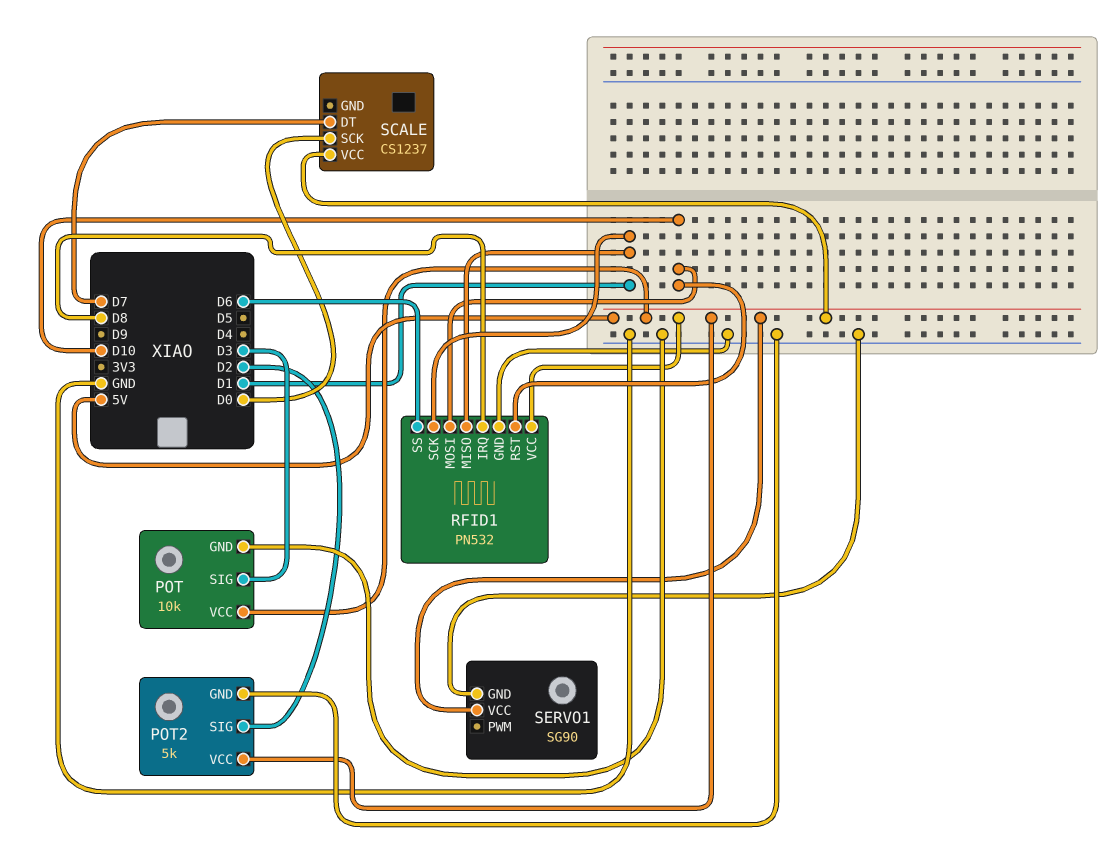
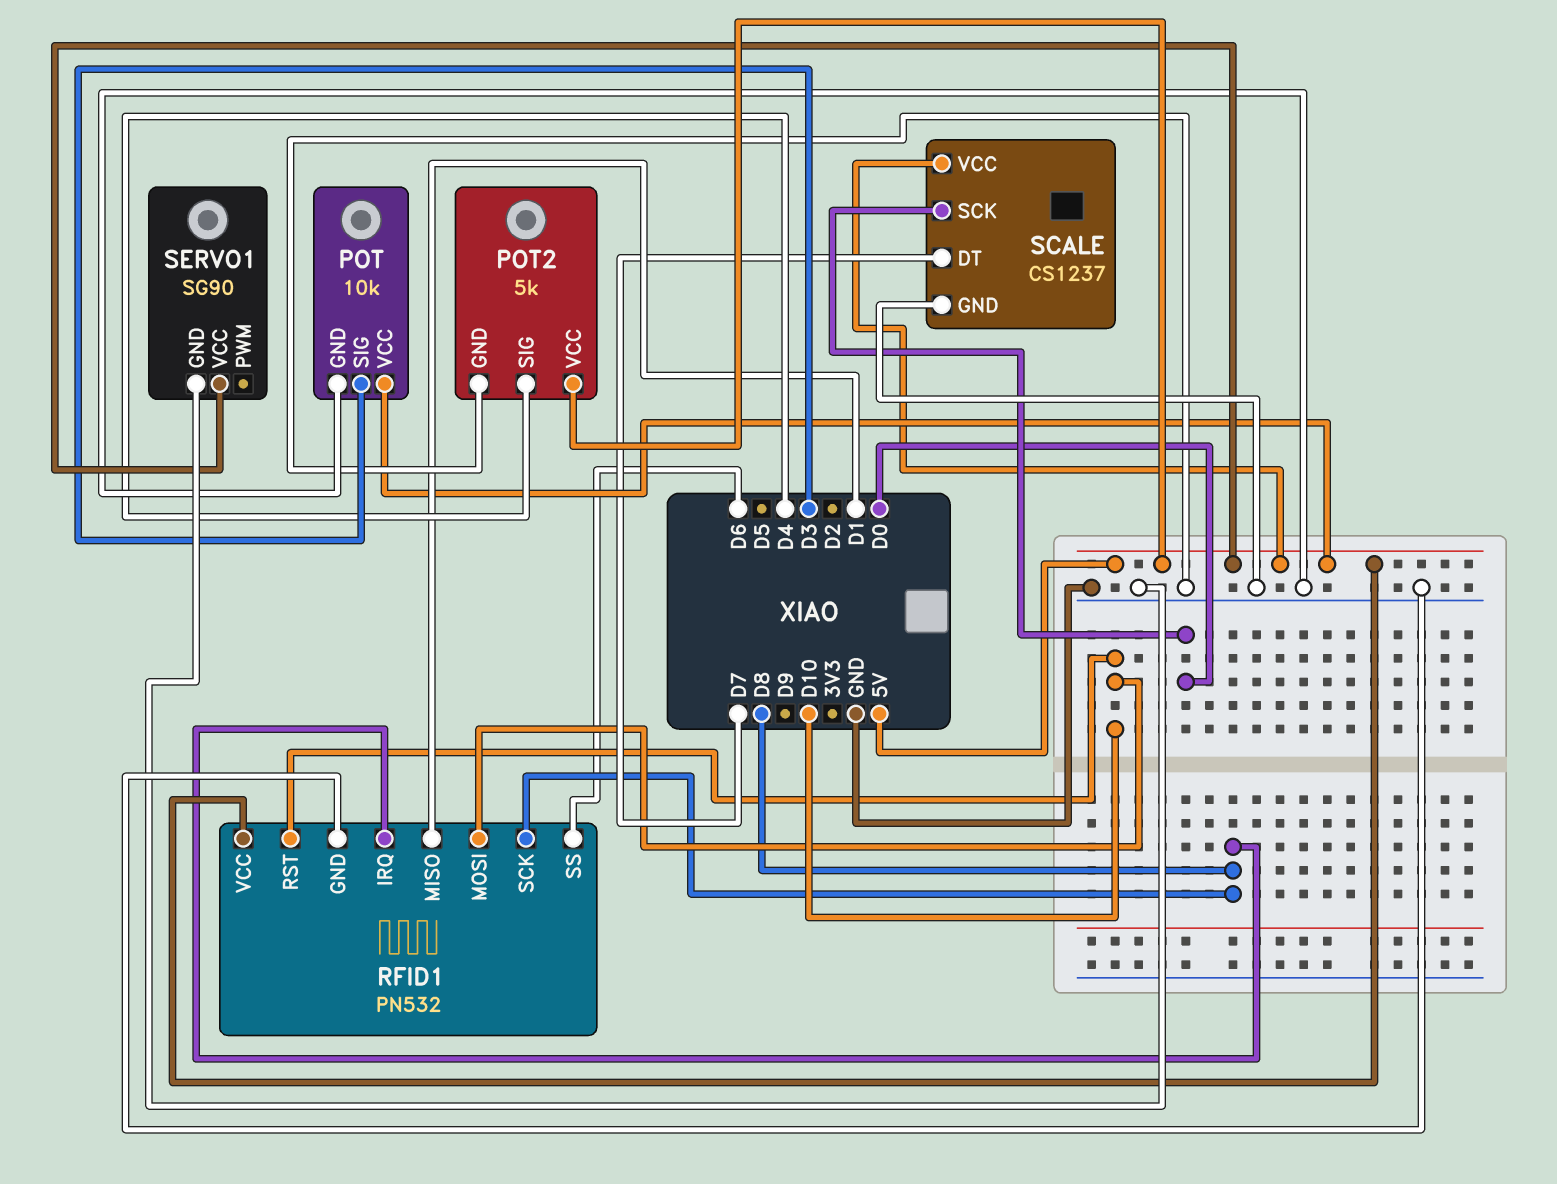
POT2 pin SIG: D2 -> D4
RFID1 pin SCK: D1 -> D8
SCALE pin GND: none -> GND

